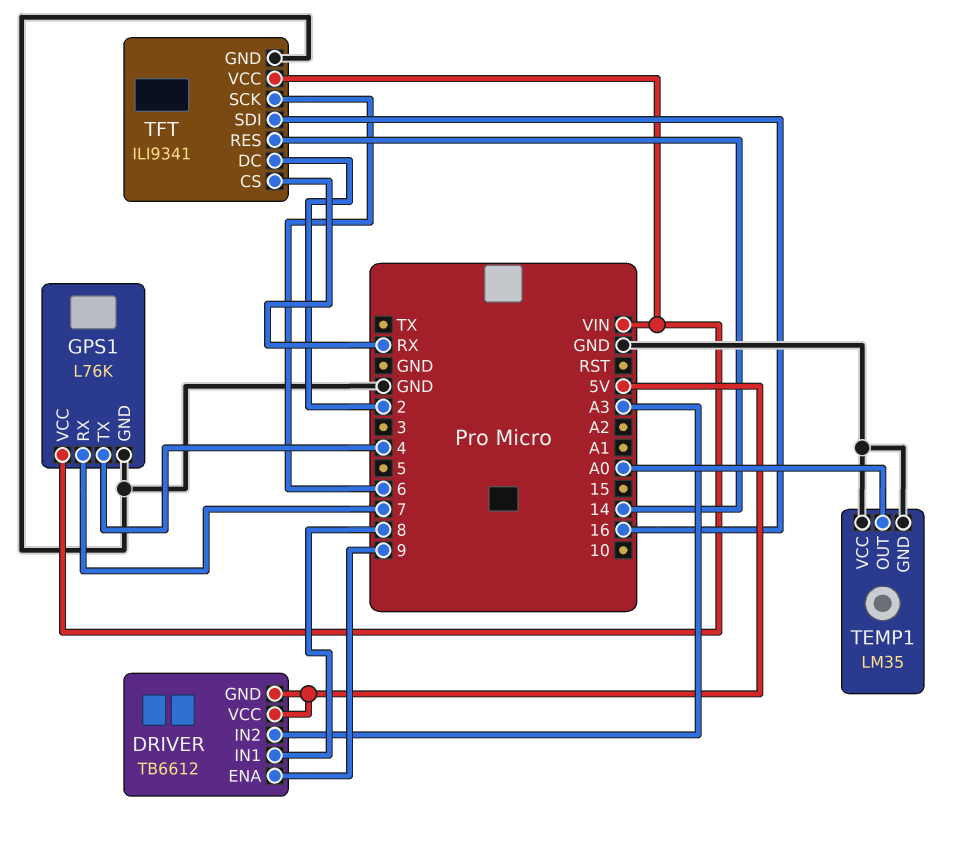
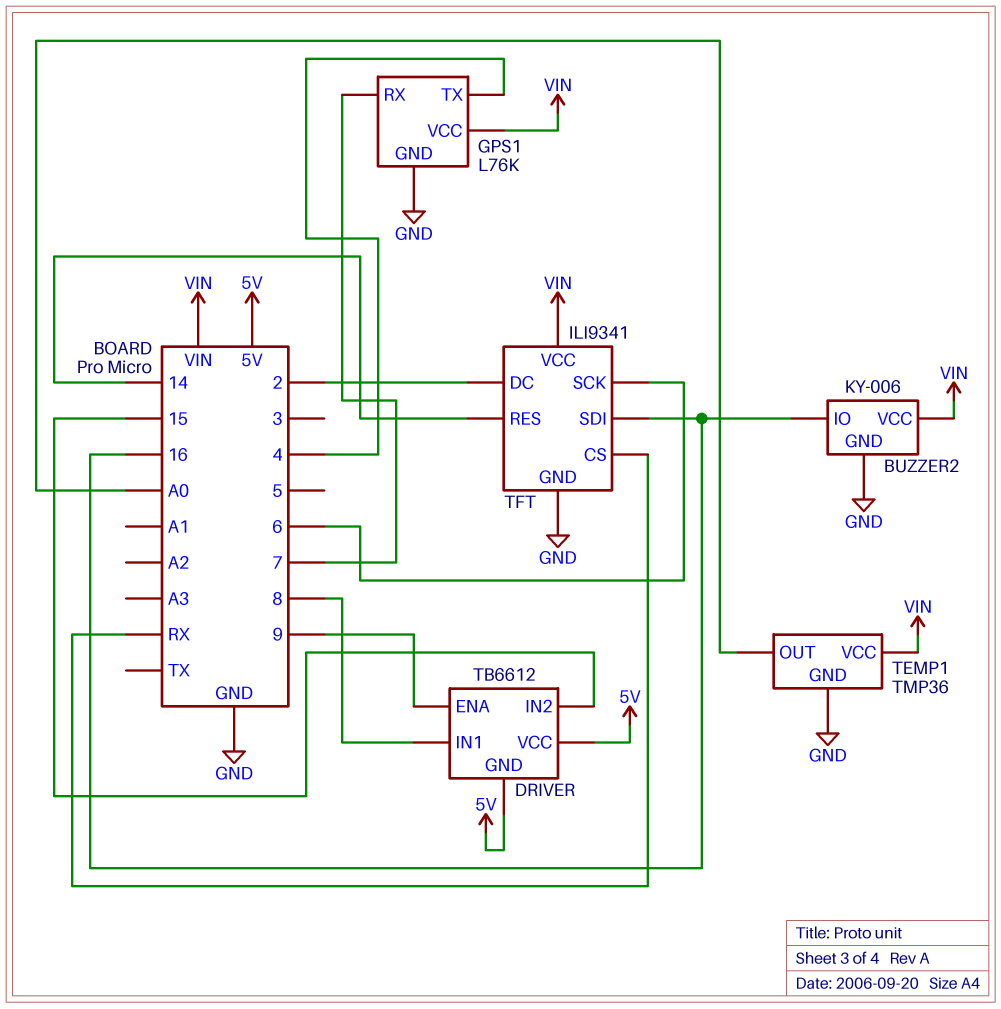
BUZZER2: none -> KY-006
BUZZER2 pin GND: none -> GND
BUZZER2 pin IO: none -> 16
BUZZER2 pin VCC: none -> VIN
DRIVER pin IN2: A3 -> 15
TEMP1: LM35 -> TMP36
TEMP1 pin VCC: GND -> VIN

